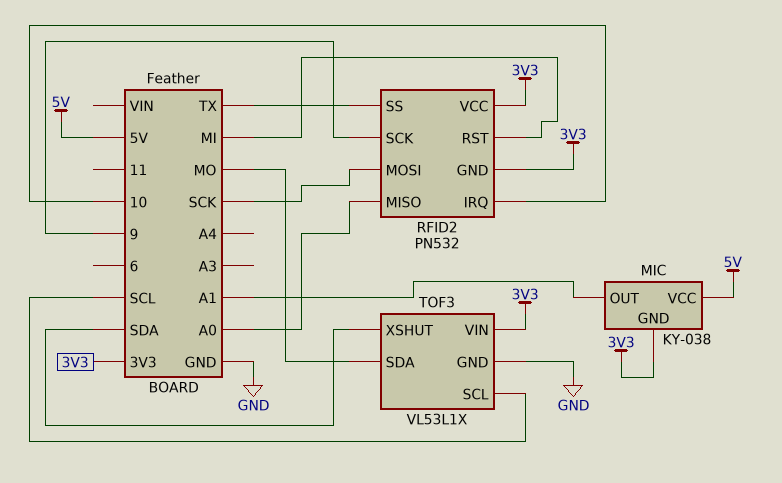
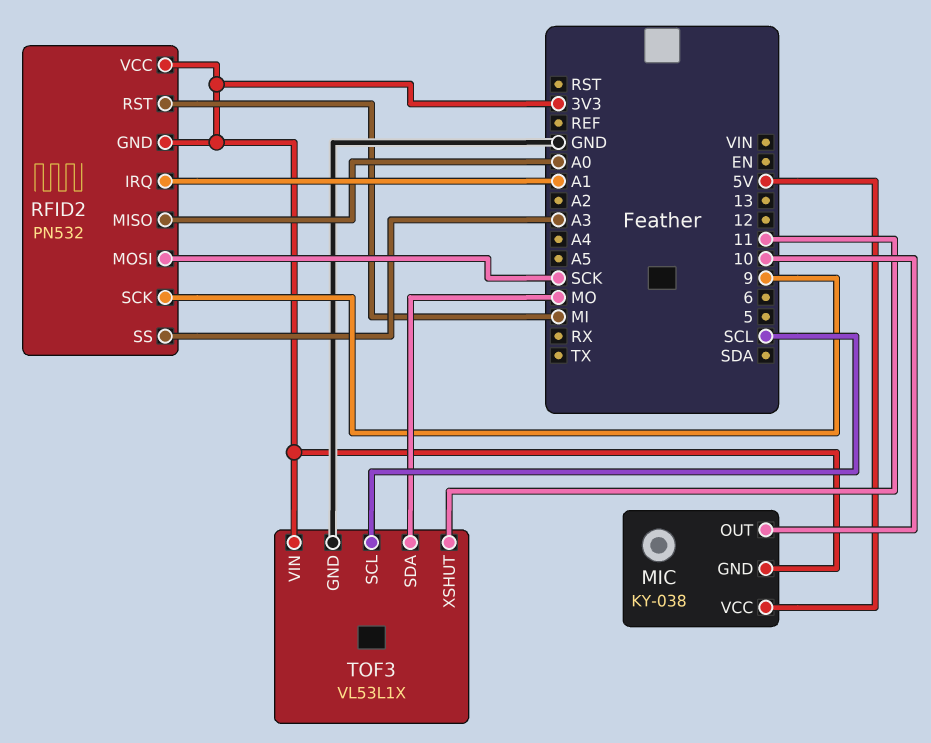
MIC pin OUT: A1 -> 10
RFID2 pin IRQ: 10 -> A1
RFID2 pin SS: TX -> A3
TOF3 pin XSHUT: SDA -> 11

